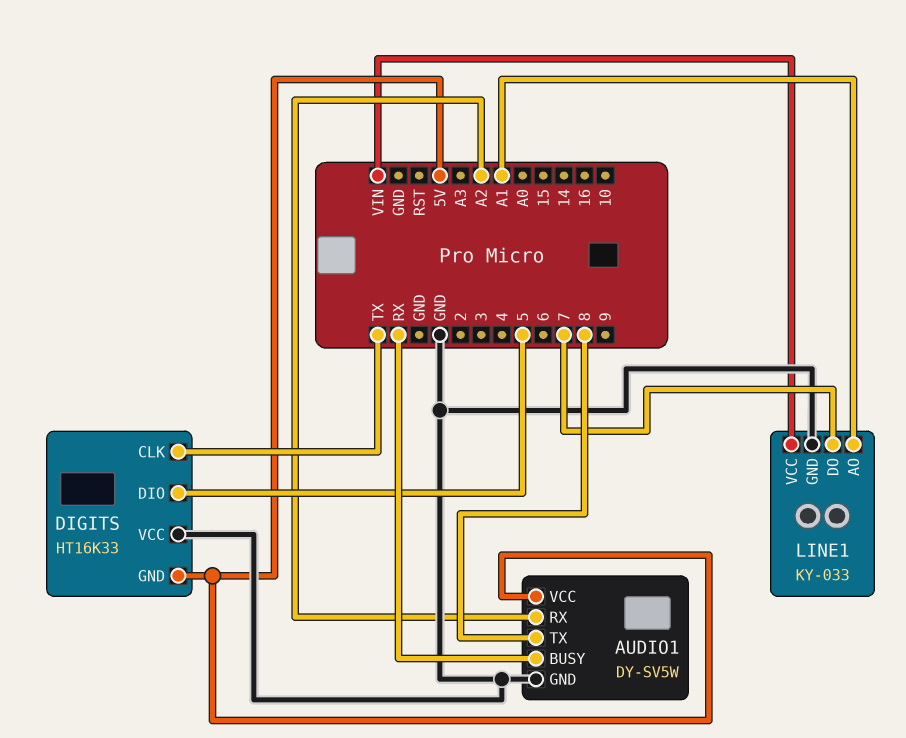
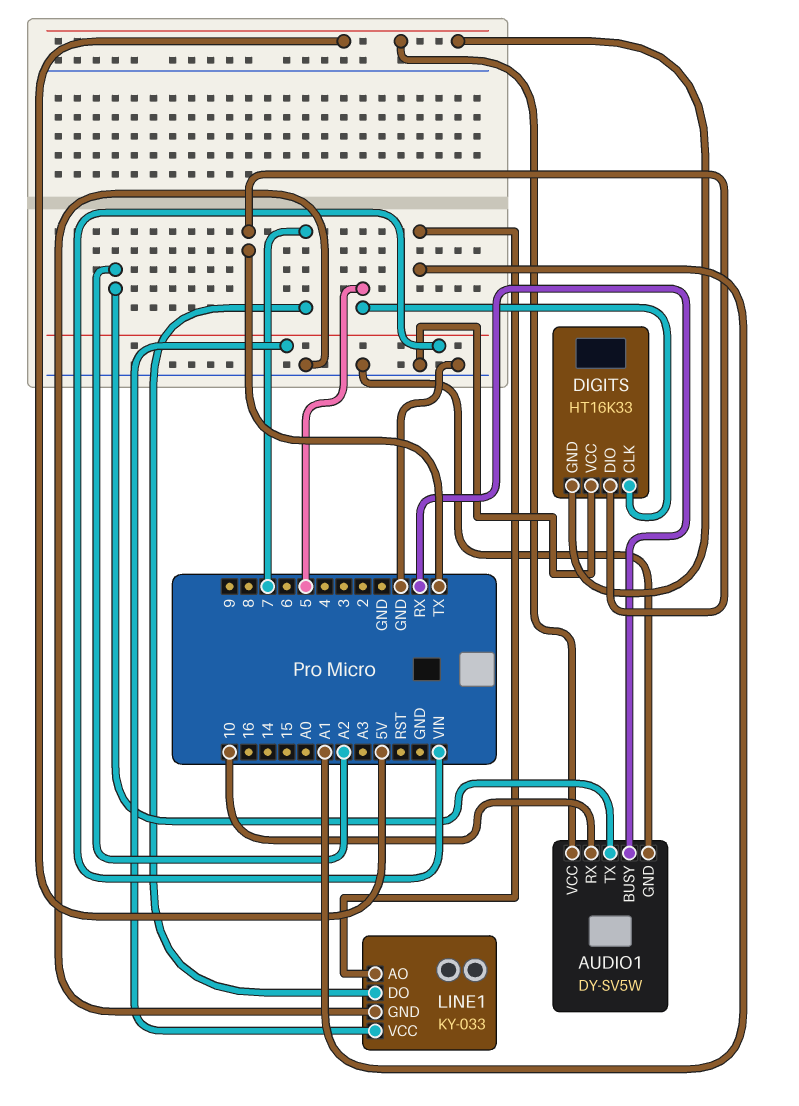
AUDIO1 pin RX: A2 -> 10
AUDIO1 pin TX: 8 -> A2
DIGITS pin CLK: TX -> 5
DIGITS pin DIO: 5 -> TX

